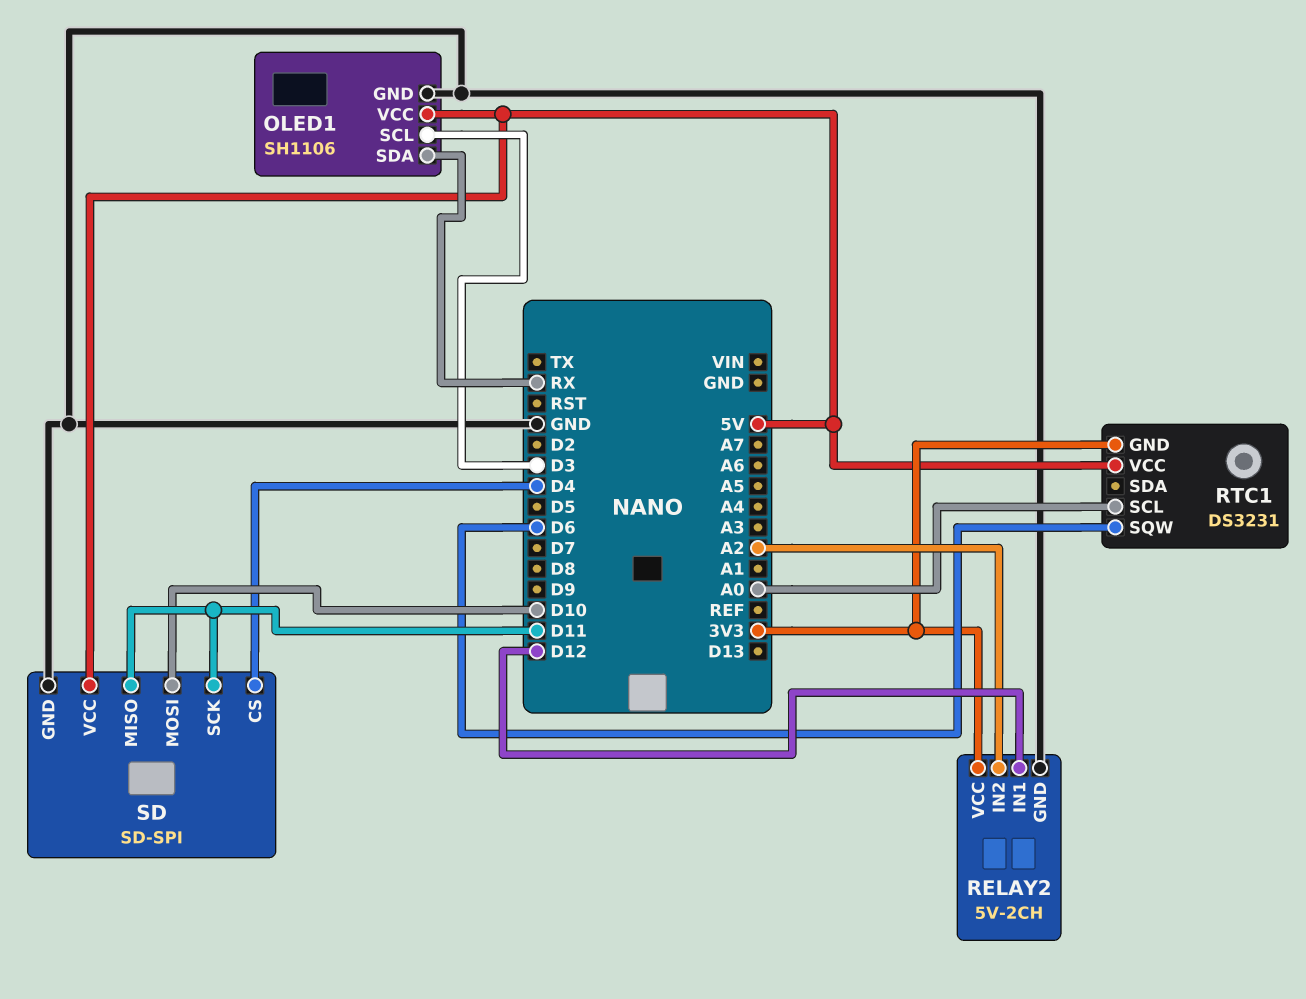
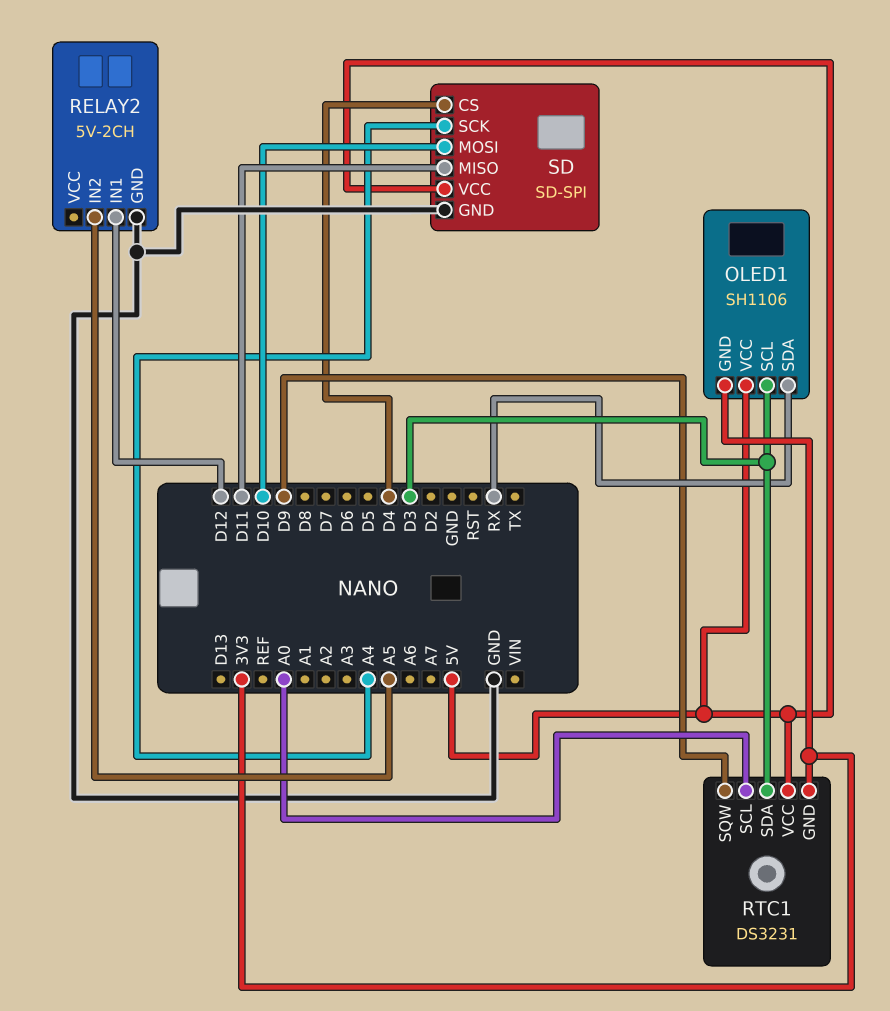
OLED1 pin GND: GND -> 3V3
RELAY2 pin IN2: A2 -> A5
RELAY2 pin VCC: 3V3 -> none
RTC1 pin SDA: none -> D3
RTC1 pin SQW: D6 -> D9
SD pin SCK: D11 -> A4

